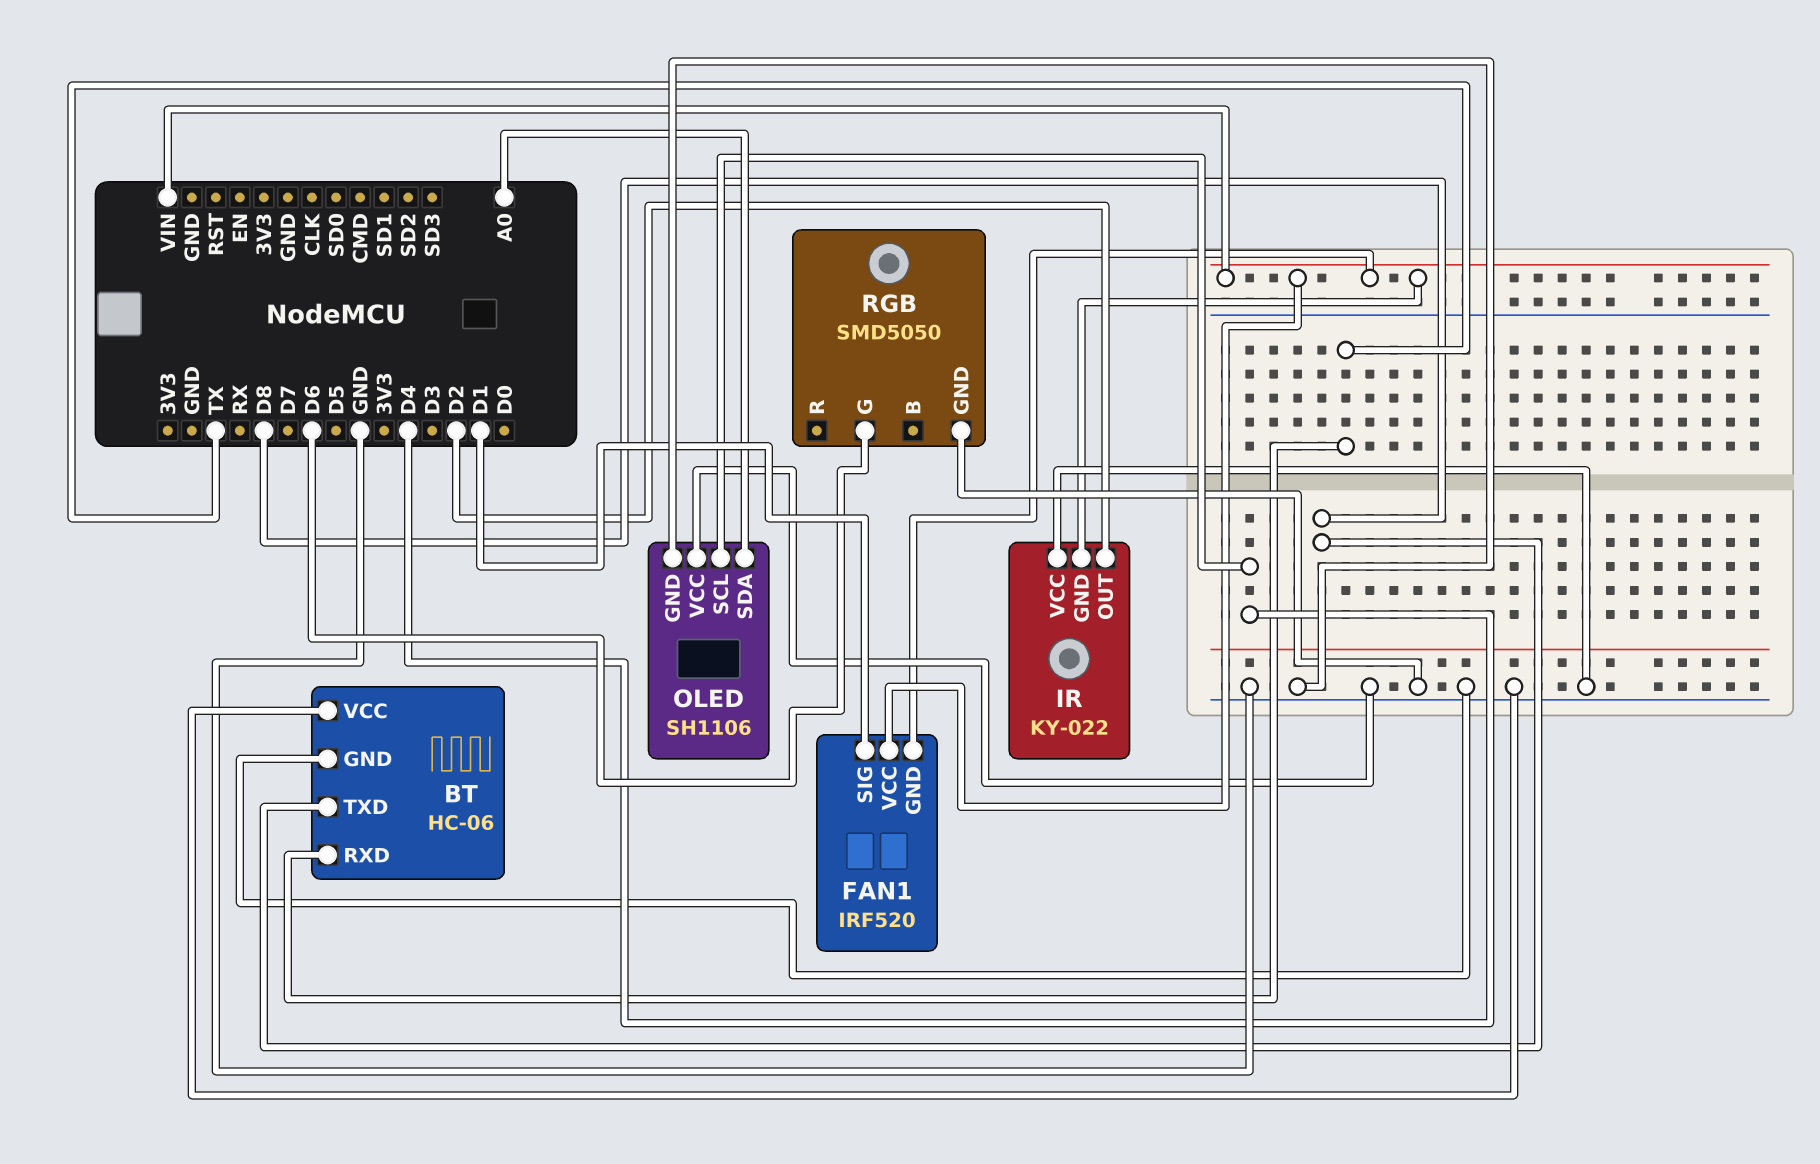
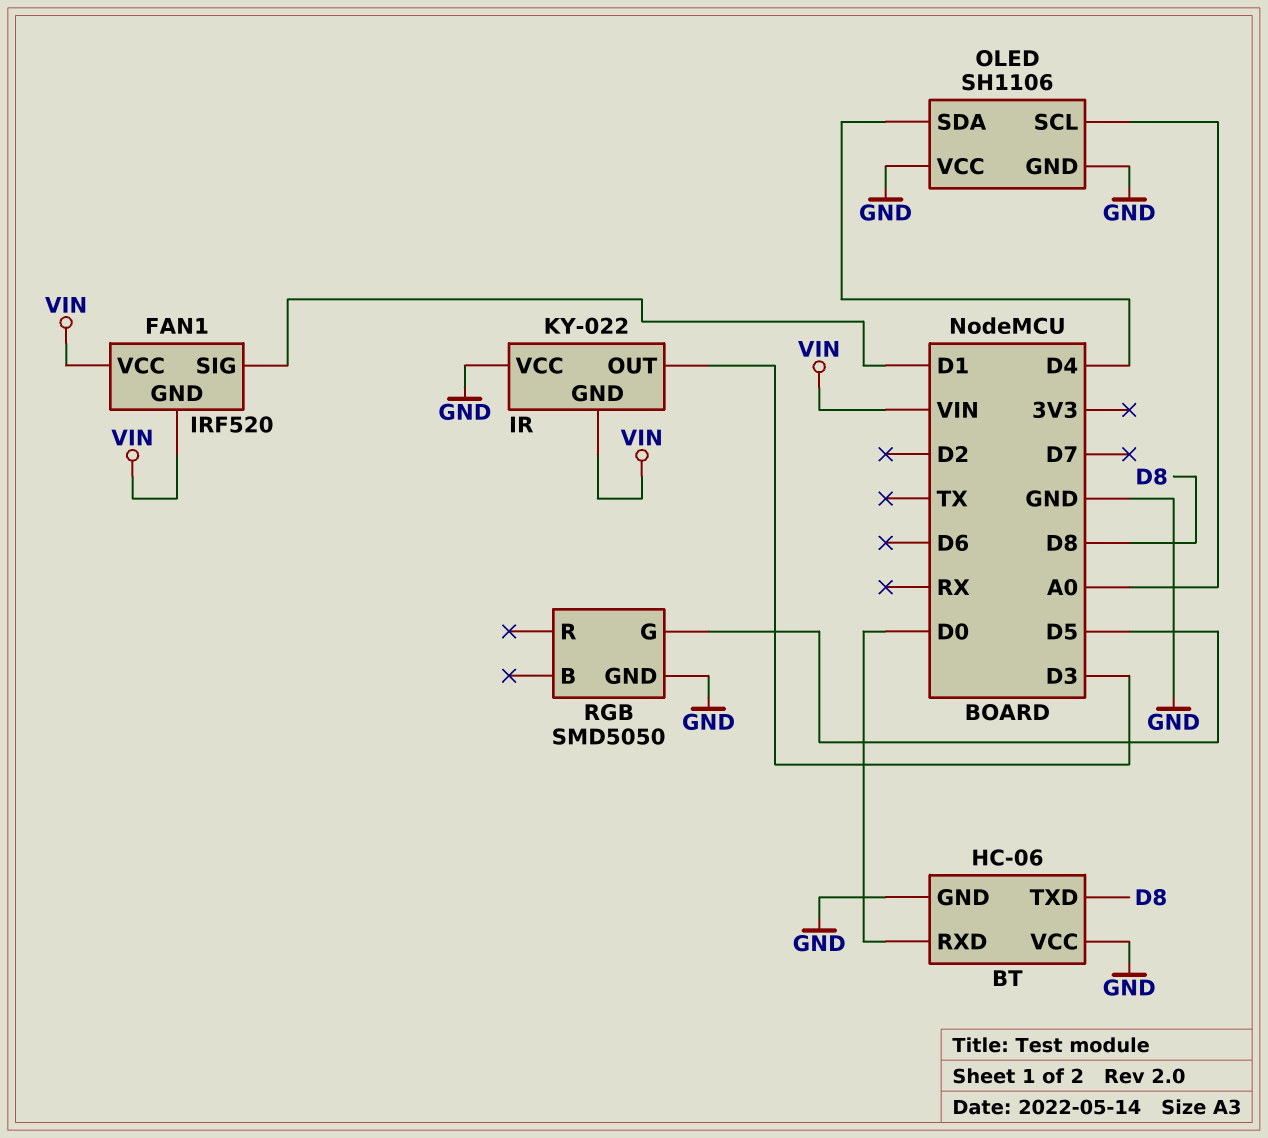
BT pin RXD: TX -> D0
IR pin OUT: D2 -> D3
OLED pin SCL: D4 -> A0
OLED pin SDA: A0 -> D4
RGB pin G: D6 -> D5

